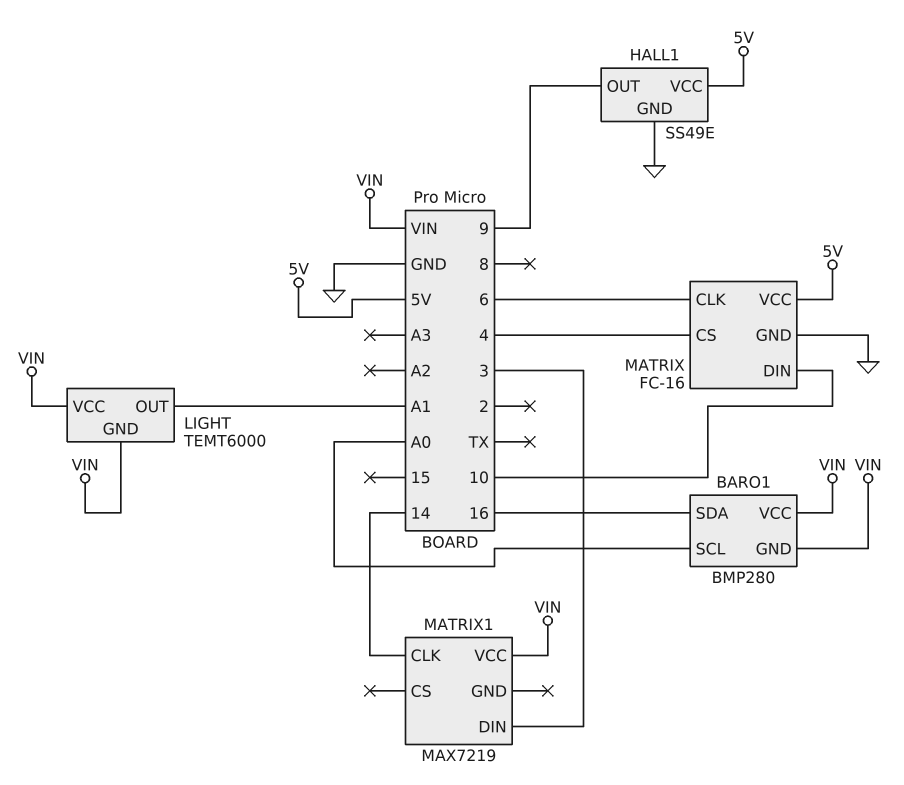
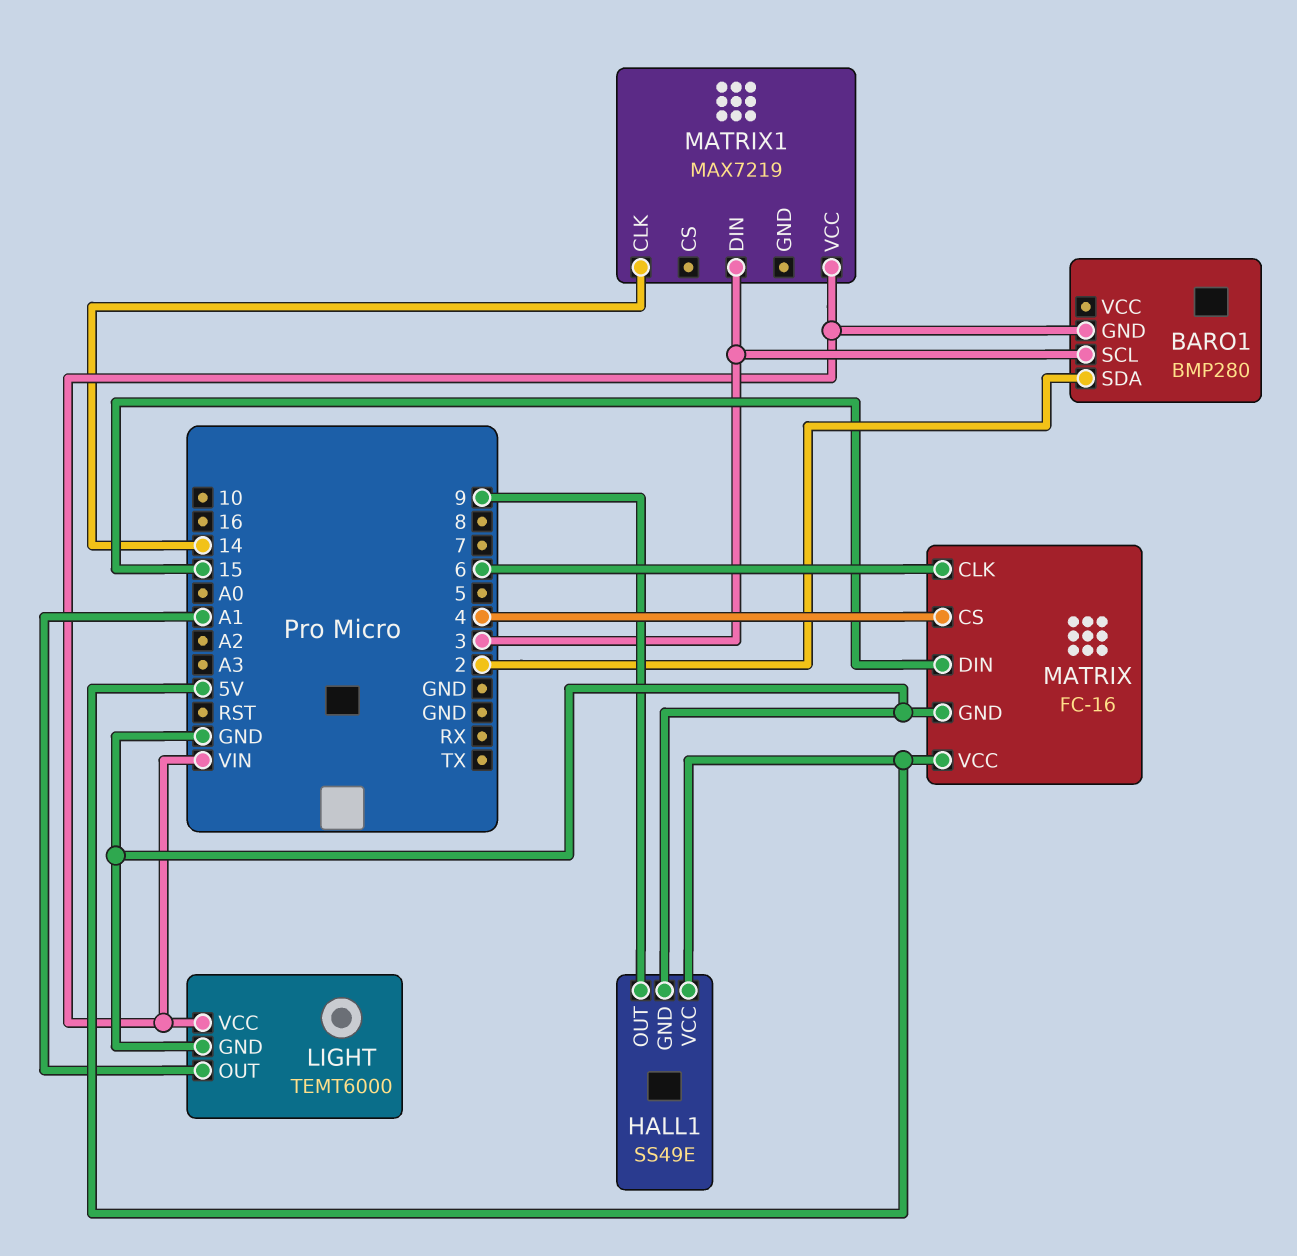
BARO1 pin SCL: A0 -> 3
BARO1 pin SDA: 16 -> 2
BARO1 pin VCC: VIN -> none
LIGHT pin GND: VIN -> GND
MATRIX pin DIN: 10 -> 15

